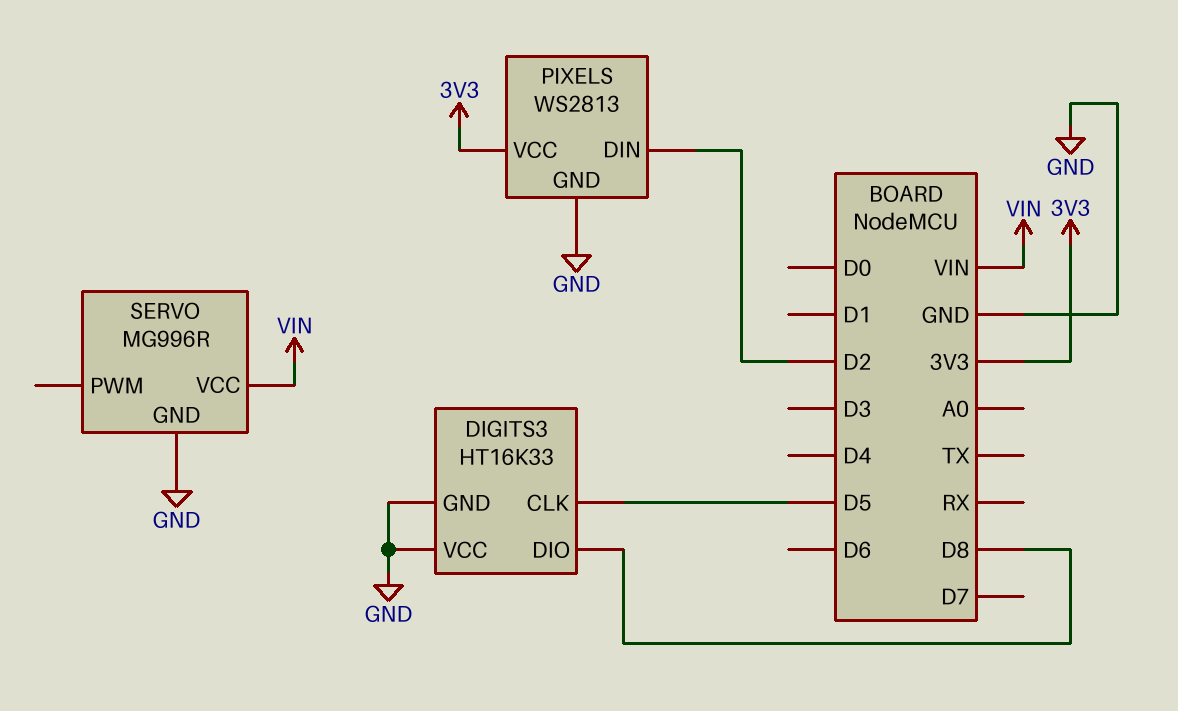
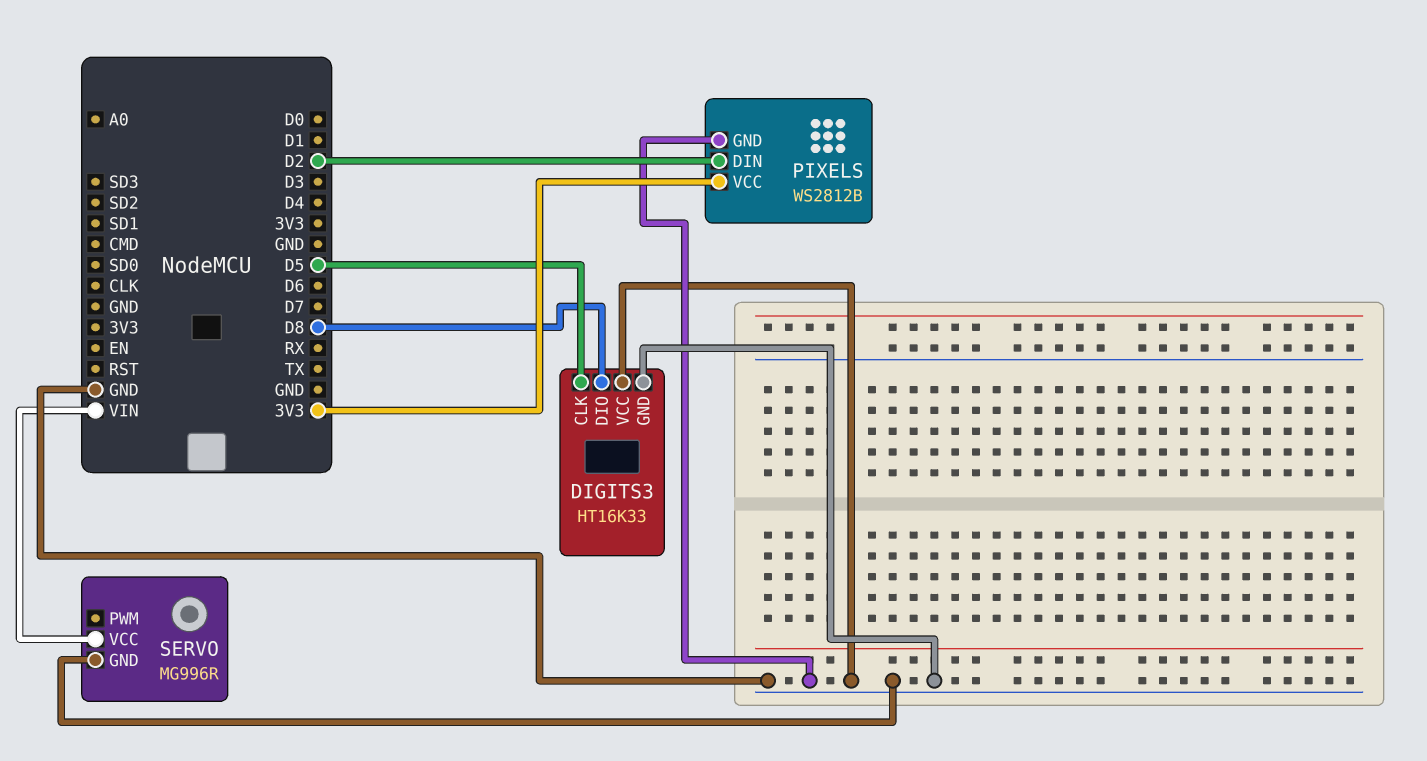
PIXELS: WS2813 -> WS2812B

